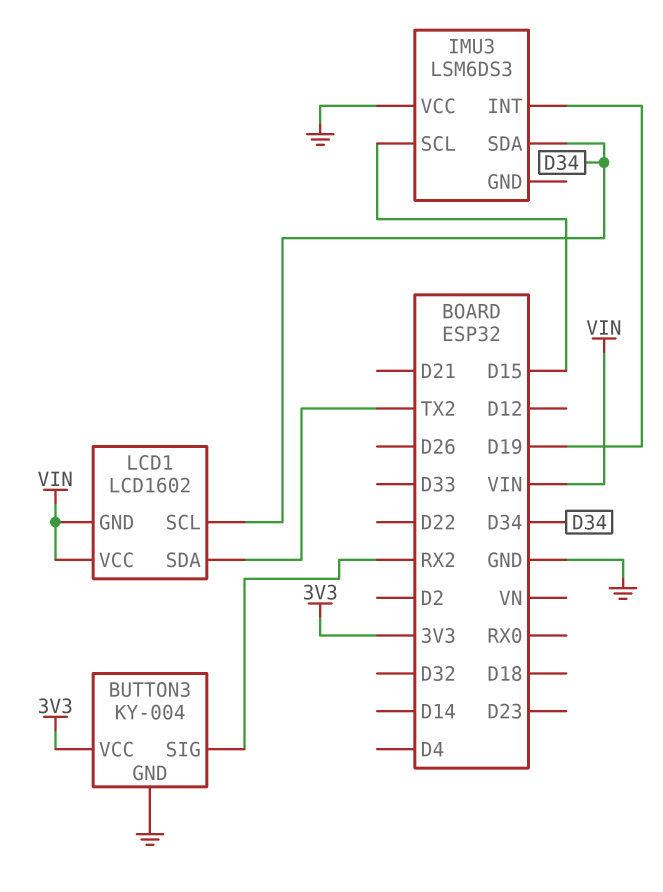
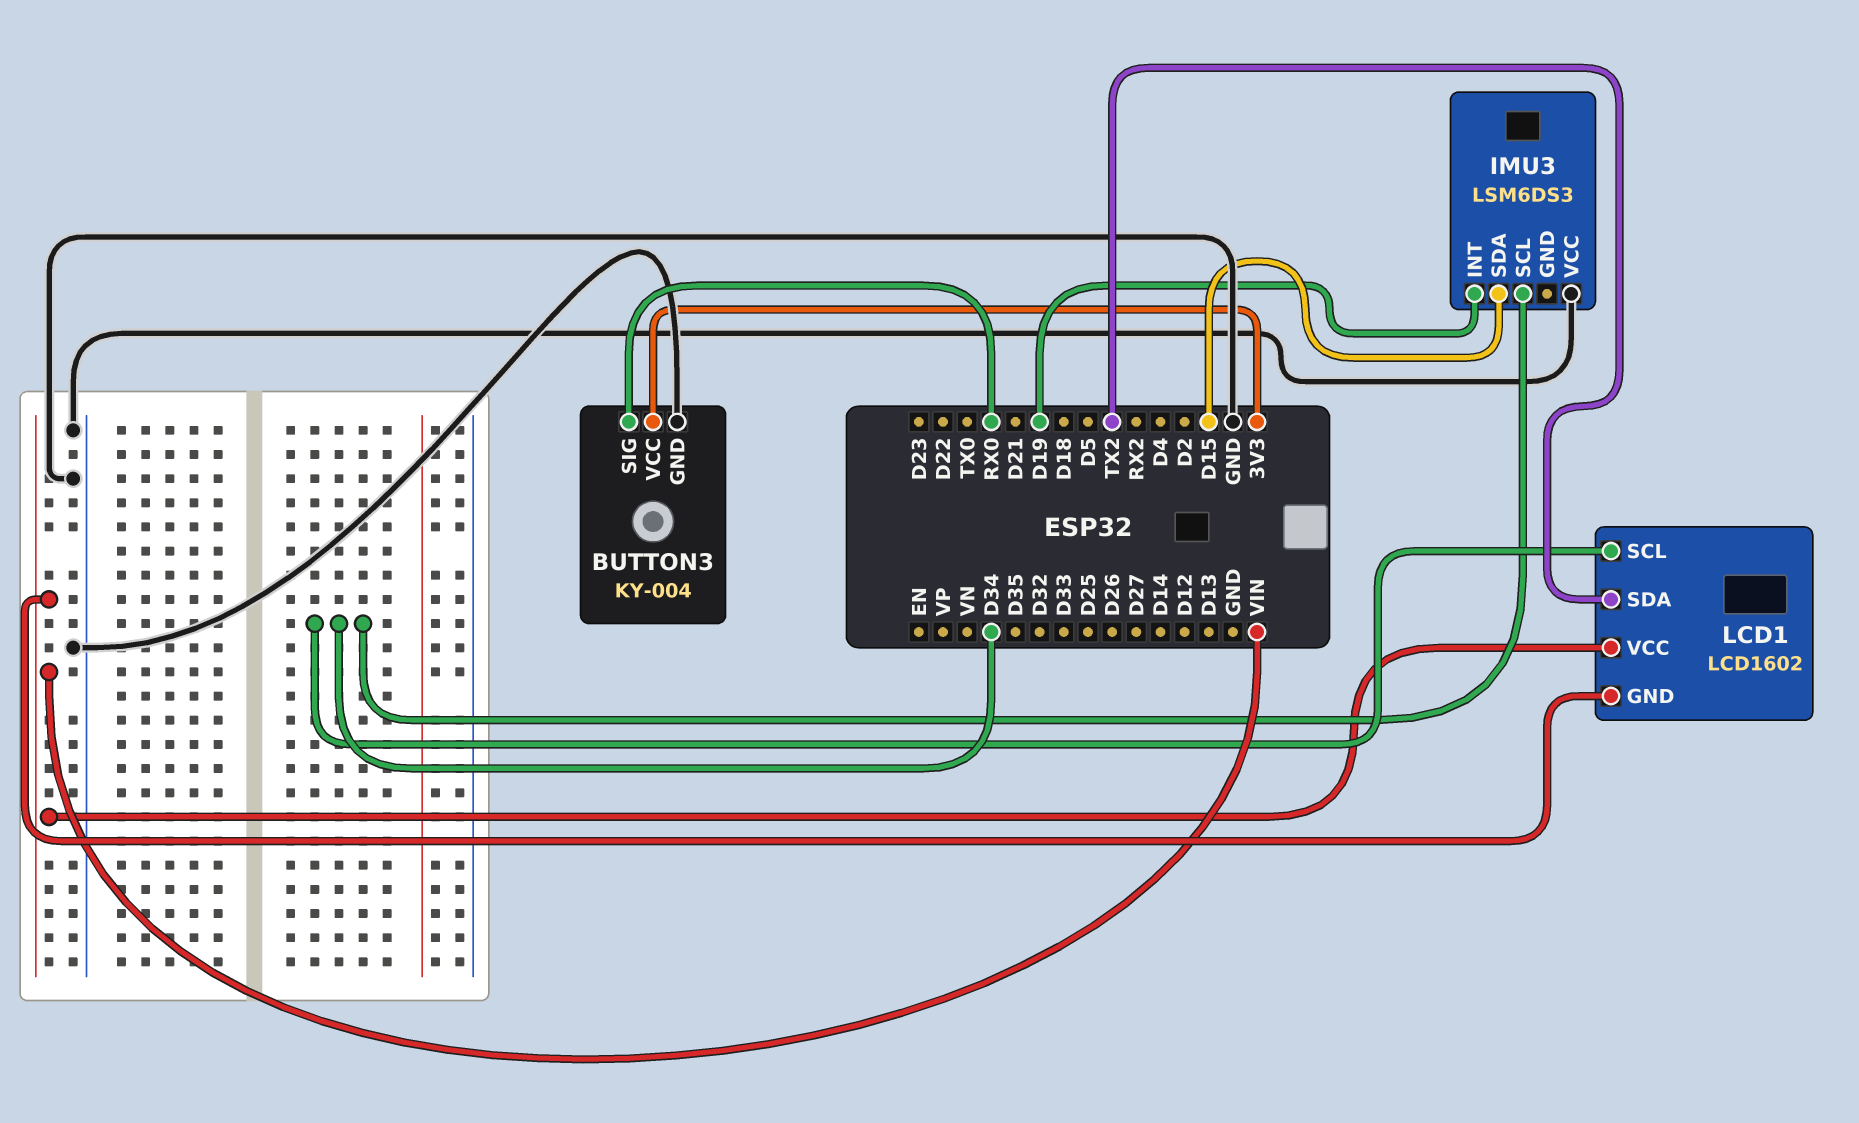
BUTTON3 pin SIG: RX2 -> RX0
IMU3 pin SCL: D15 -> D34
IMU3 pin SDA: D34 -> D15

